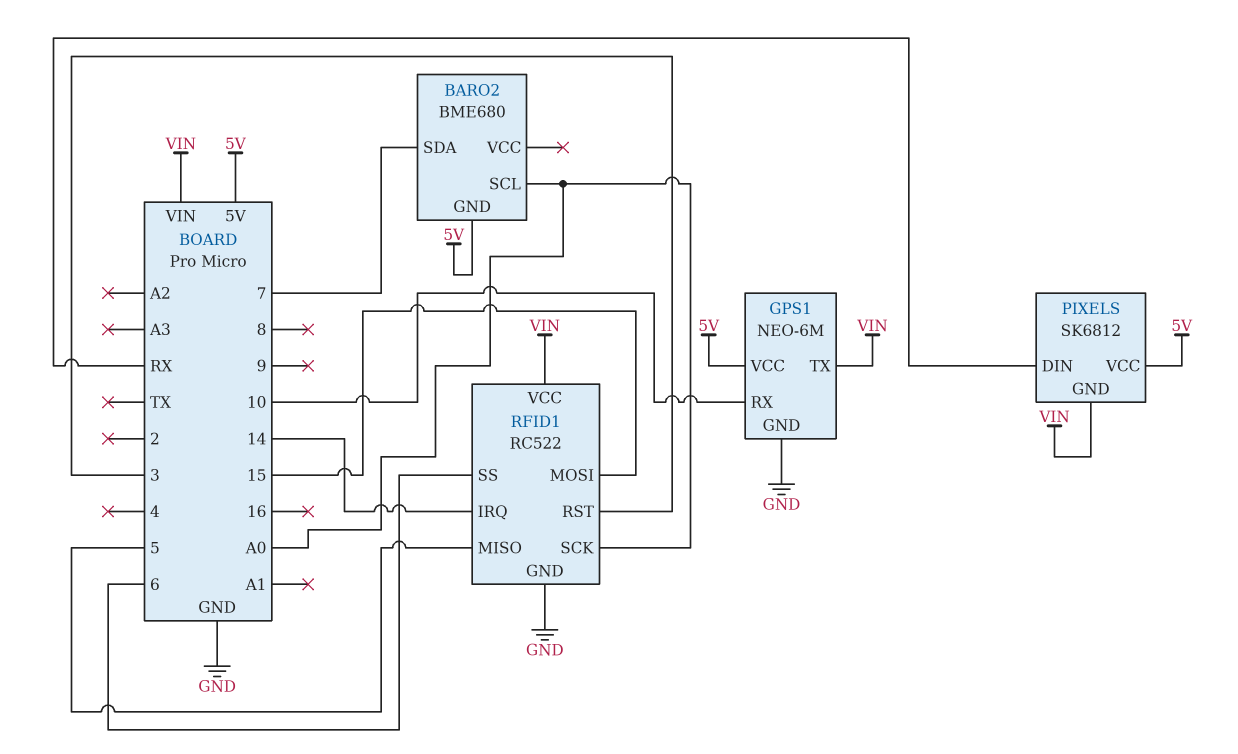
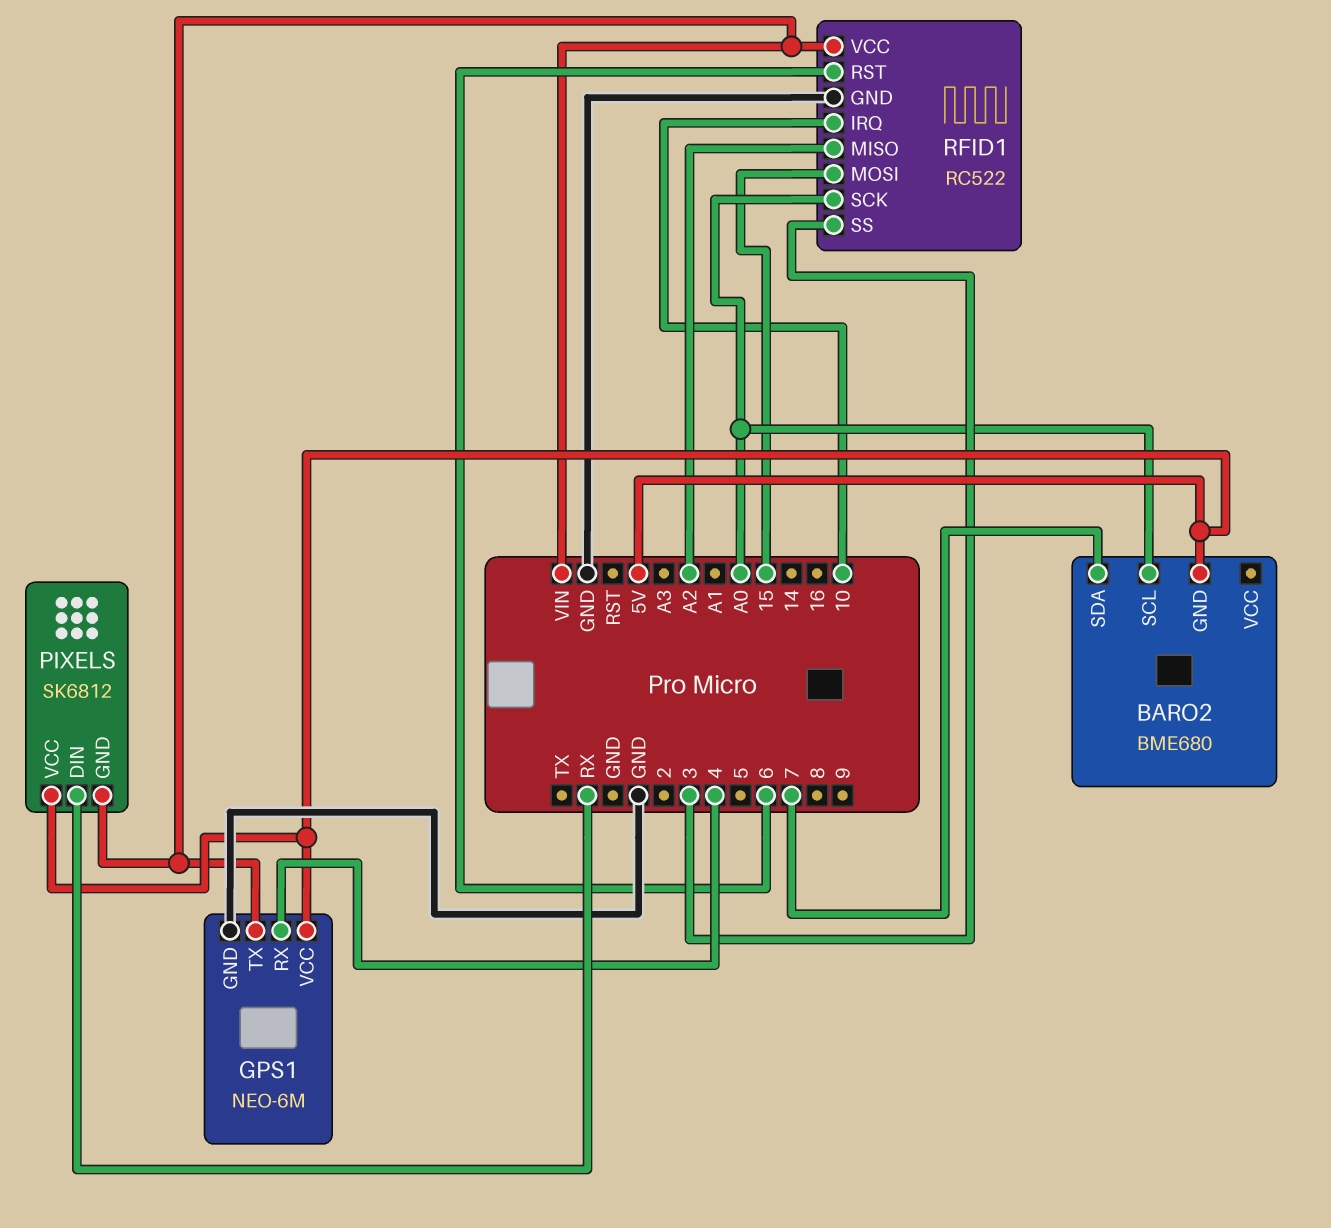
GPS1 pin RX: 10 -> 4
RFID1 pin IRQ: 14 -> 10
RFID1 pin MISO: 5 -> A2
RFID1 pin RST: 3 -> 6
RFID1 pin SS: 6 -> 3

